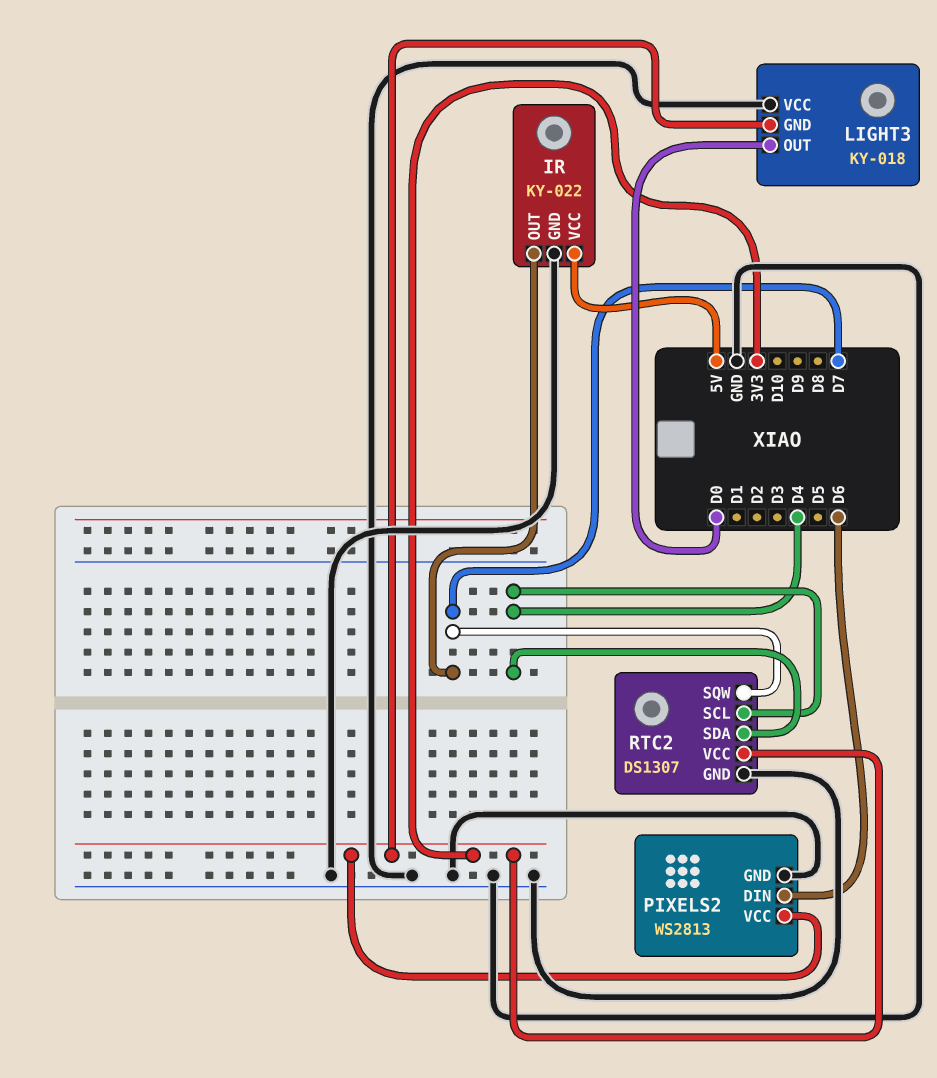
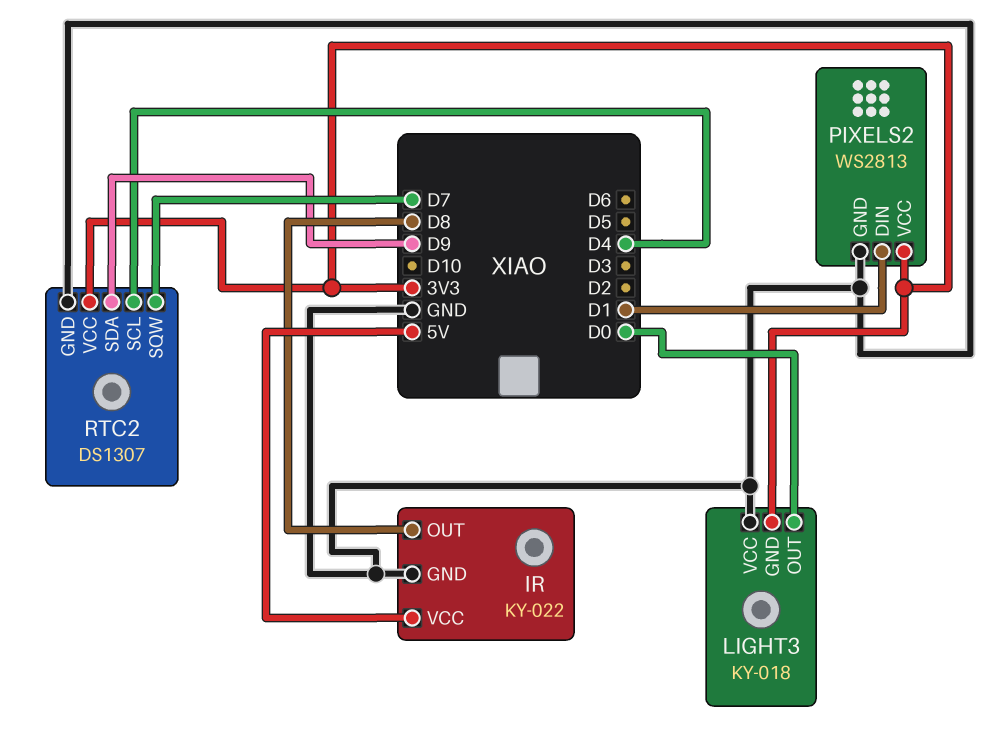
IR pin OUT: D7 -> D8
PIXELS2 pin DIN: D6 -> D1
RTC2 pin SDA: D4 -> D9

